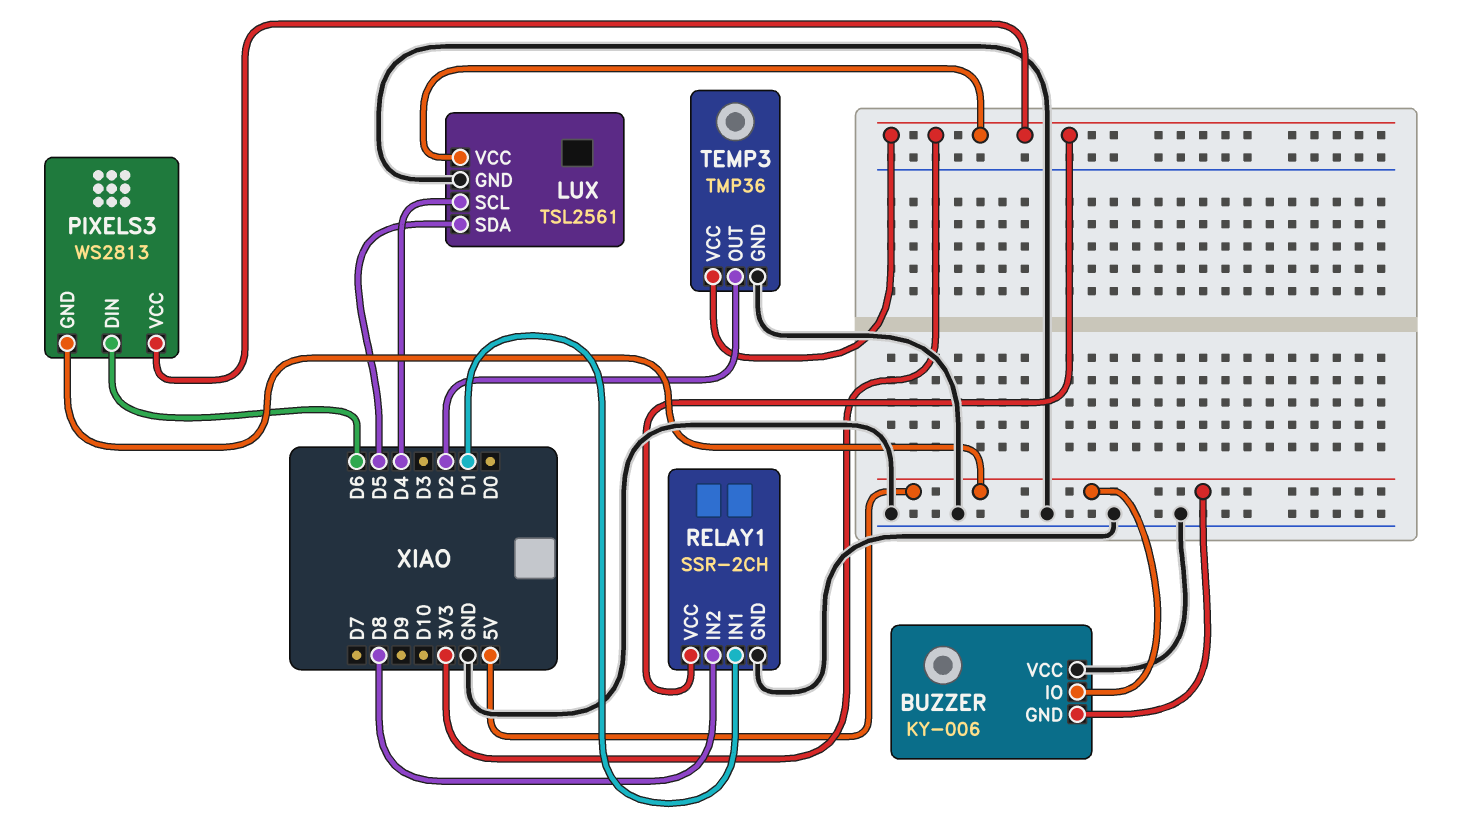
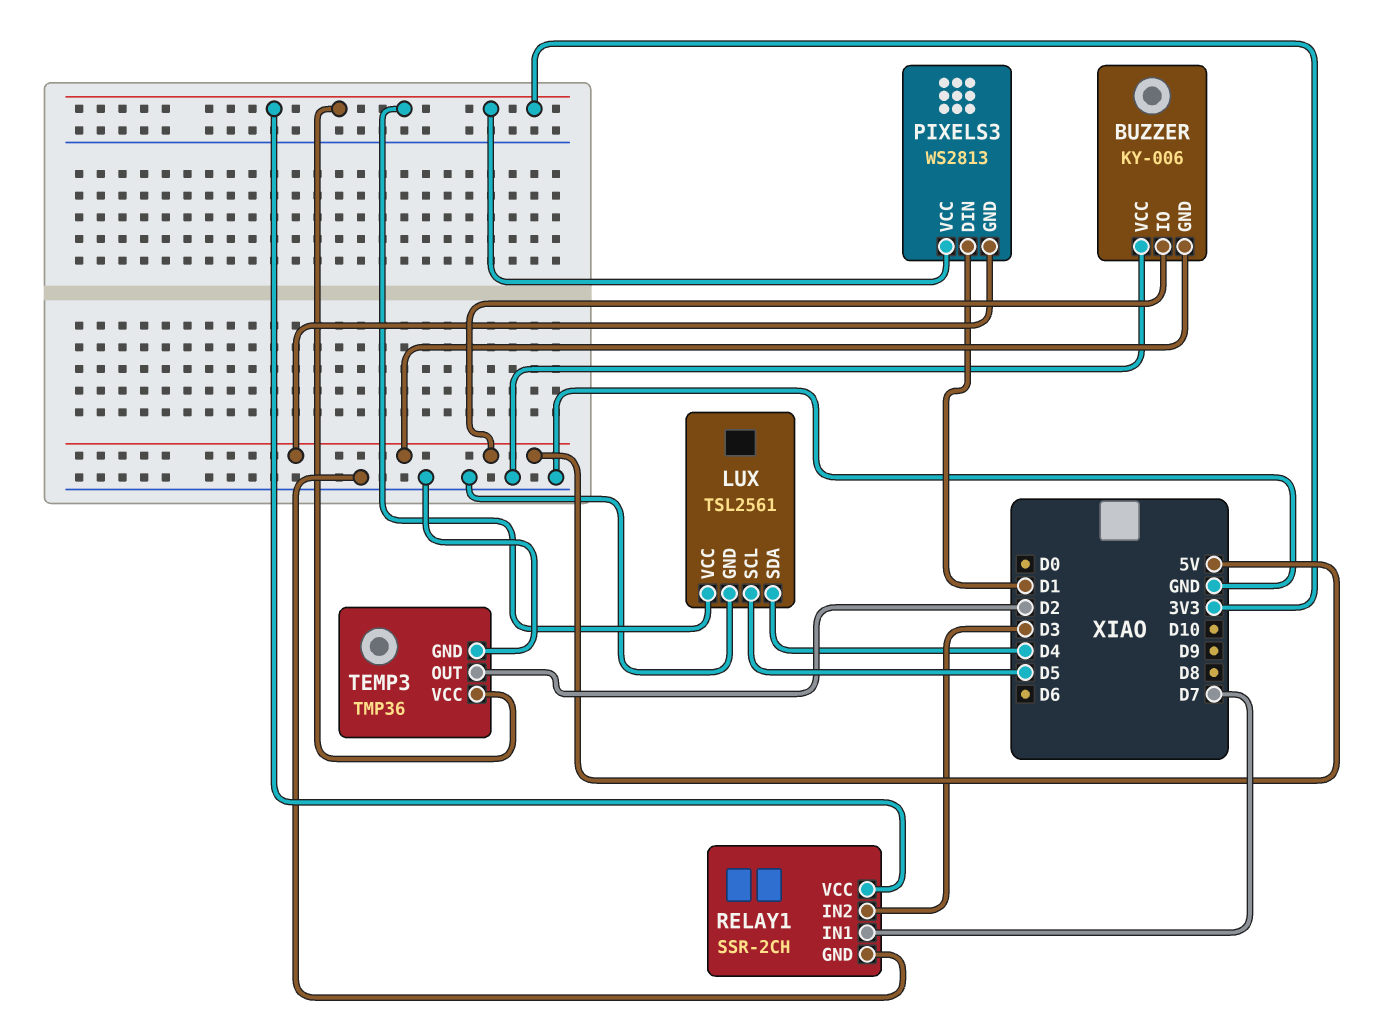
LUX pin SCL: D4 -> D5
LUX pin SDA: D5 -> D4
PIXELS3 pin DIN: D6 -> D1
RELAY1 pin IN1: D1 -> D7
RELAY1 pin IN2: D8 -> D3

